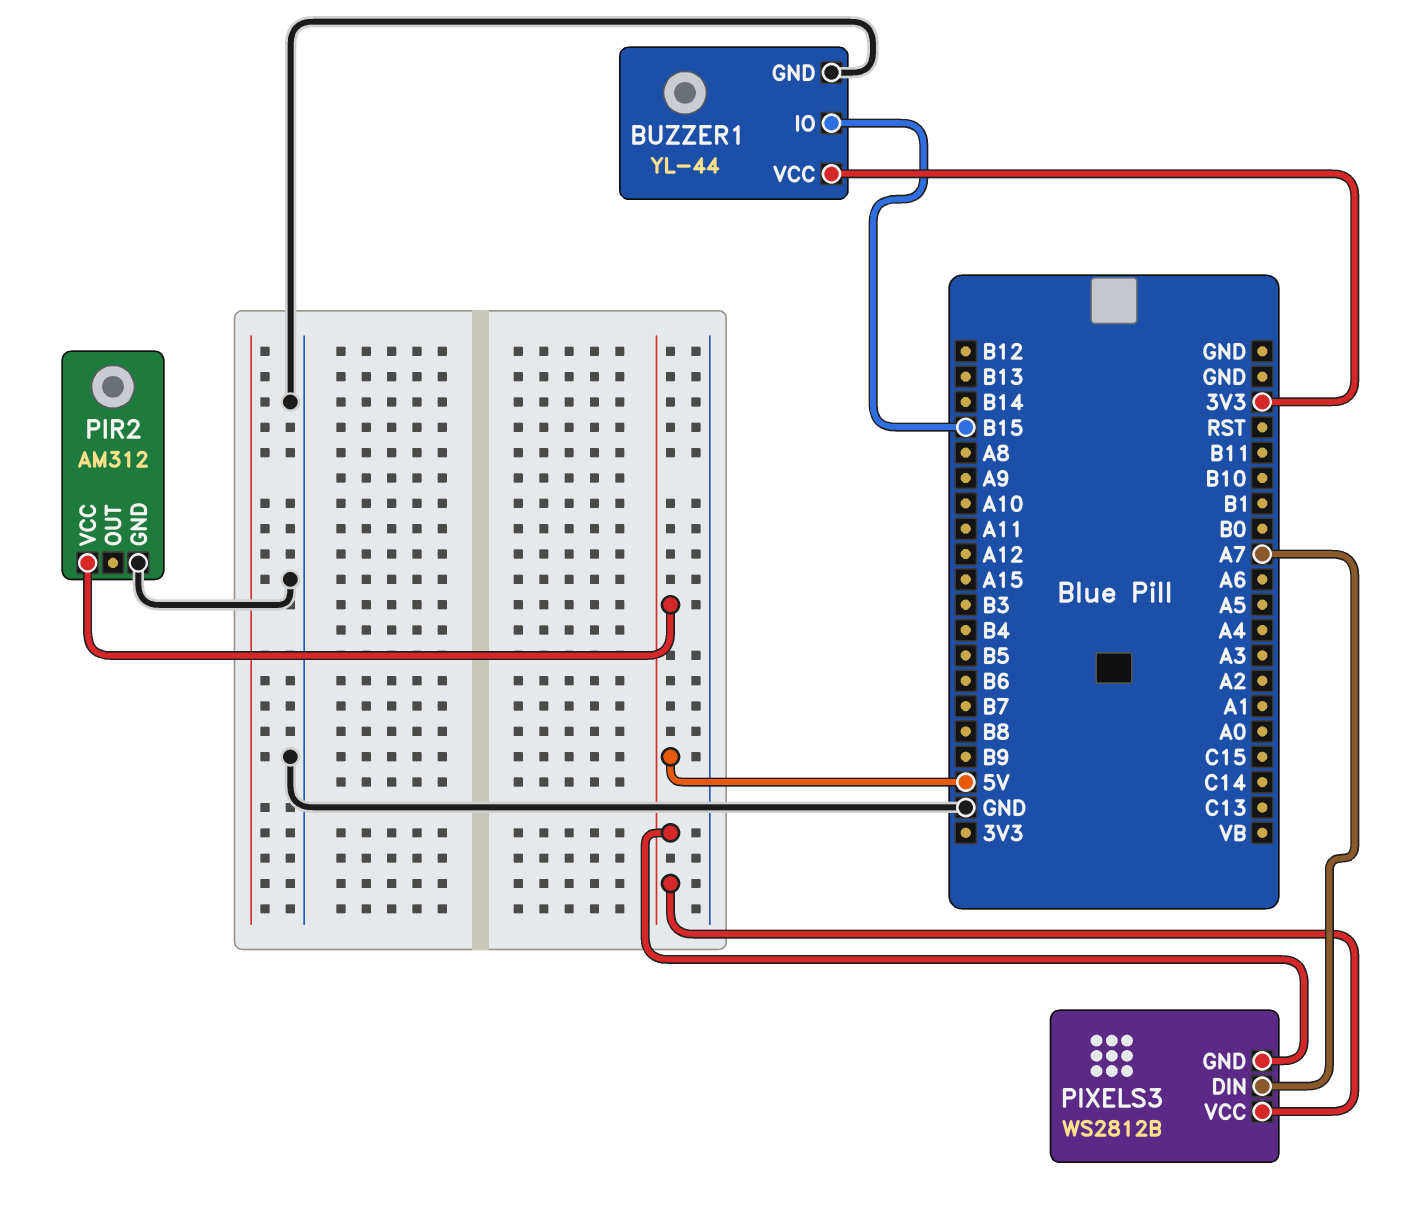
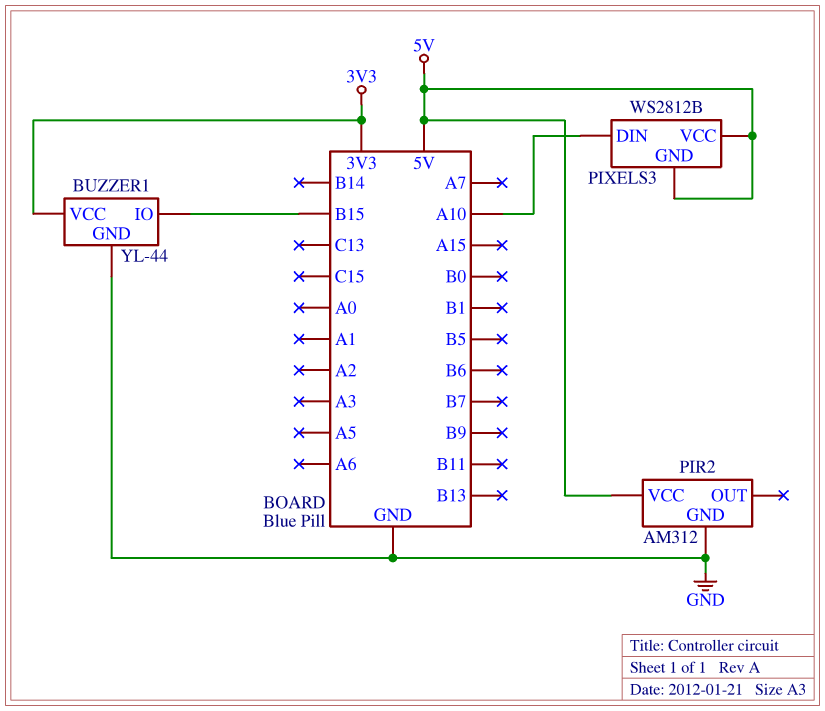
PIXELS3 pin DIN: A7 -> A10

